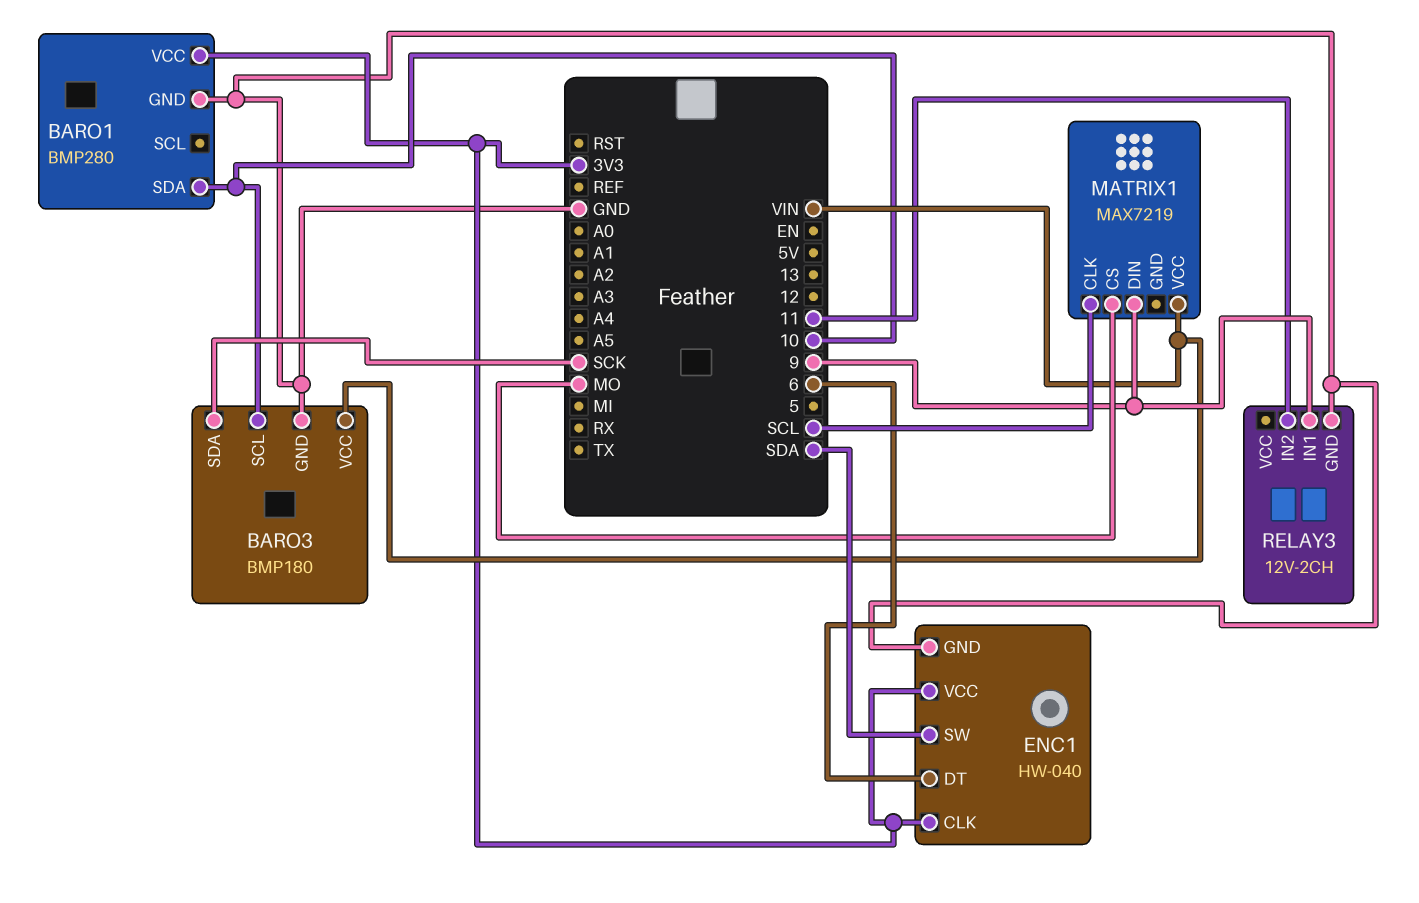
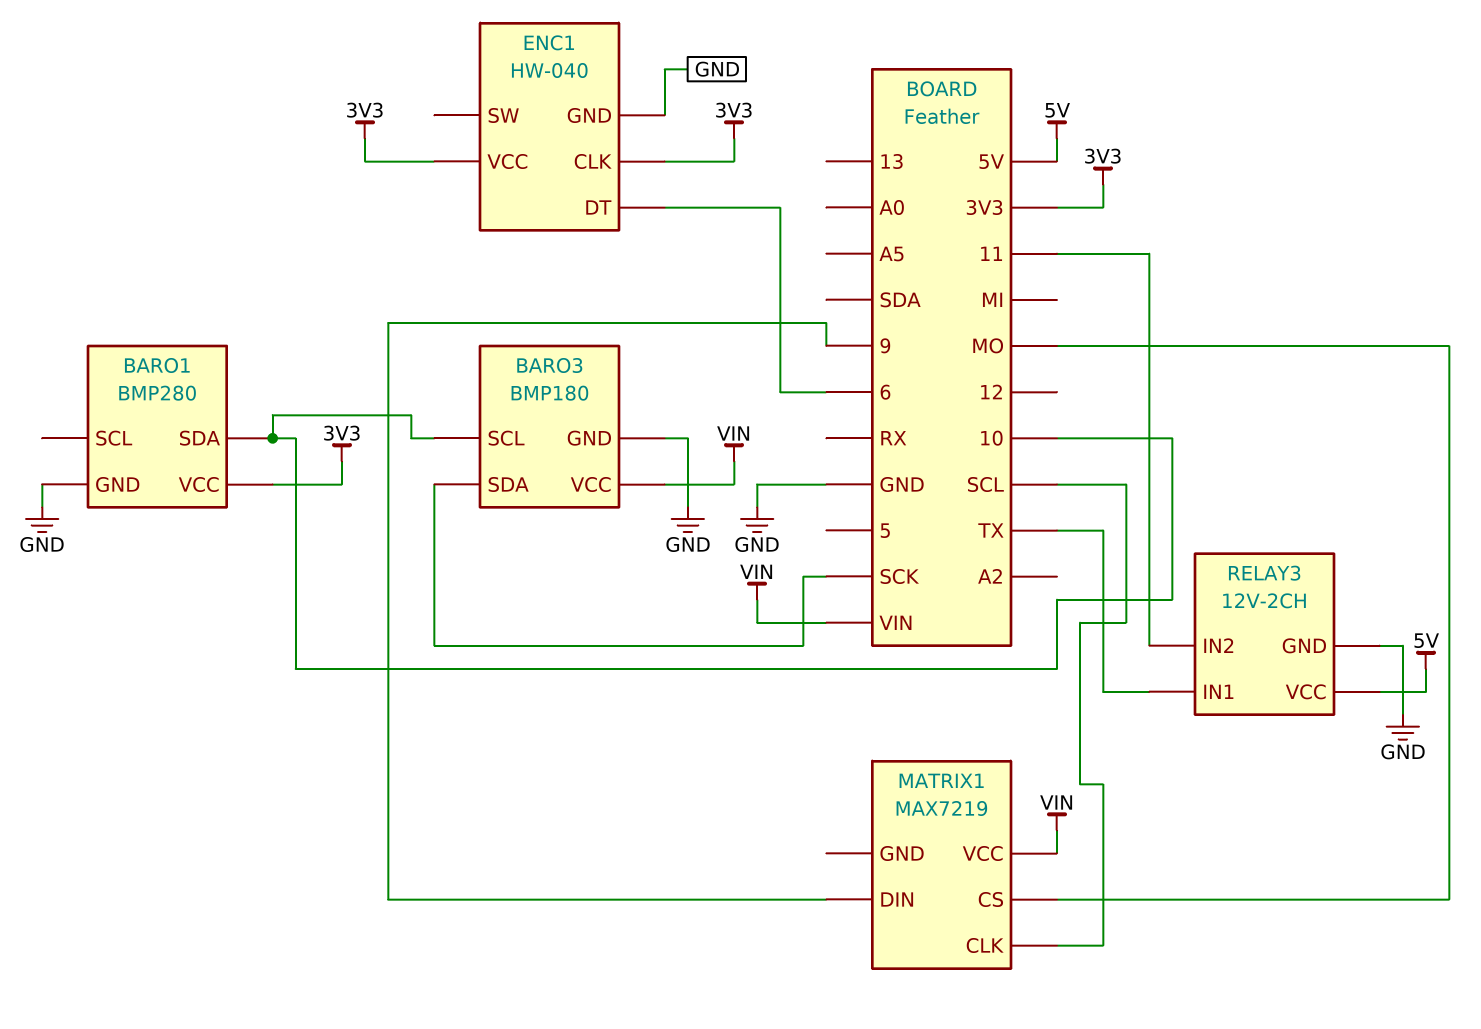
ENC1 pin SW: SDA -> none
RELAY3 pin IN1: 9 -> TX
RELAY3 pin VCC: none -> 5V

